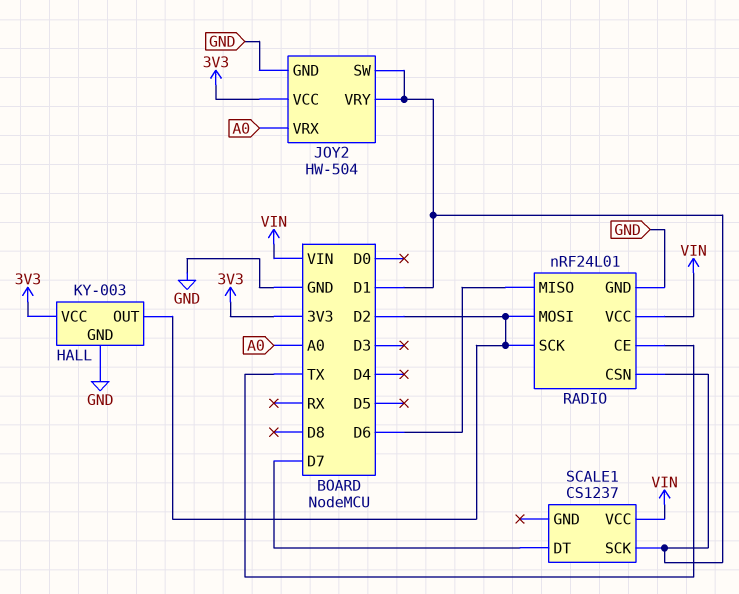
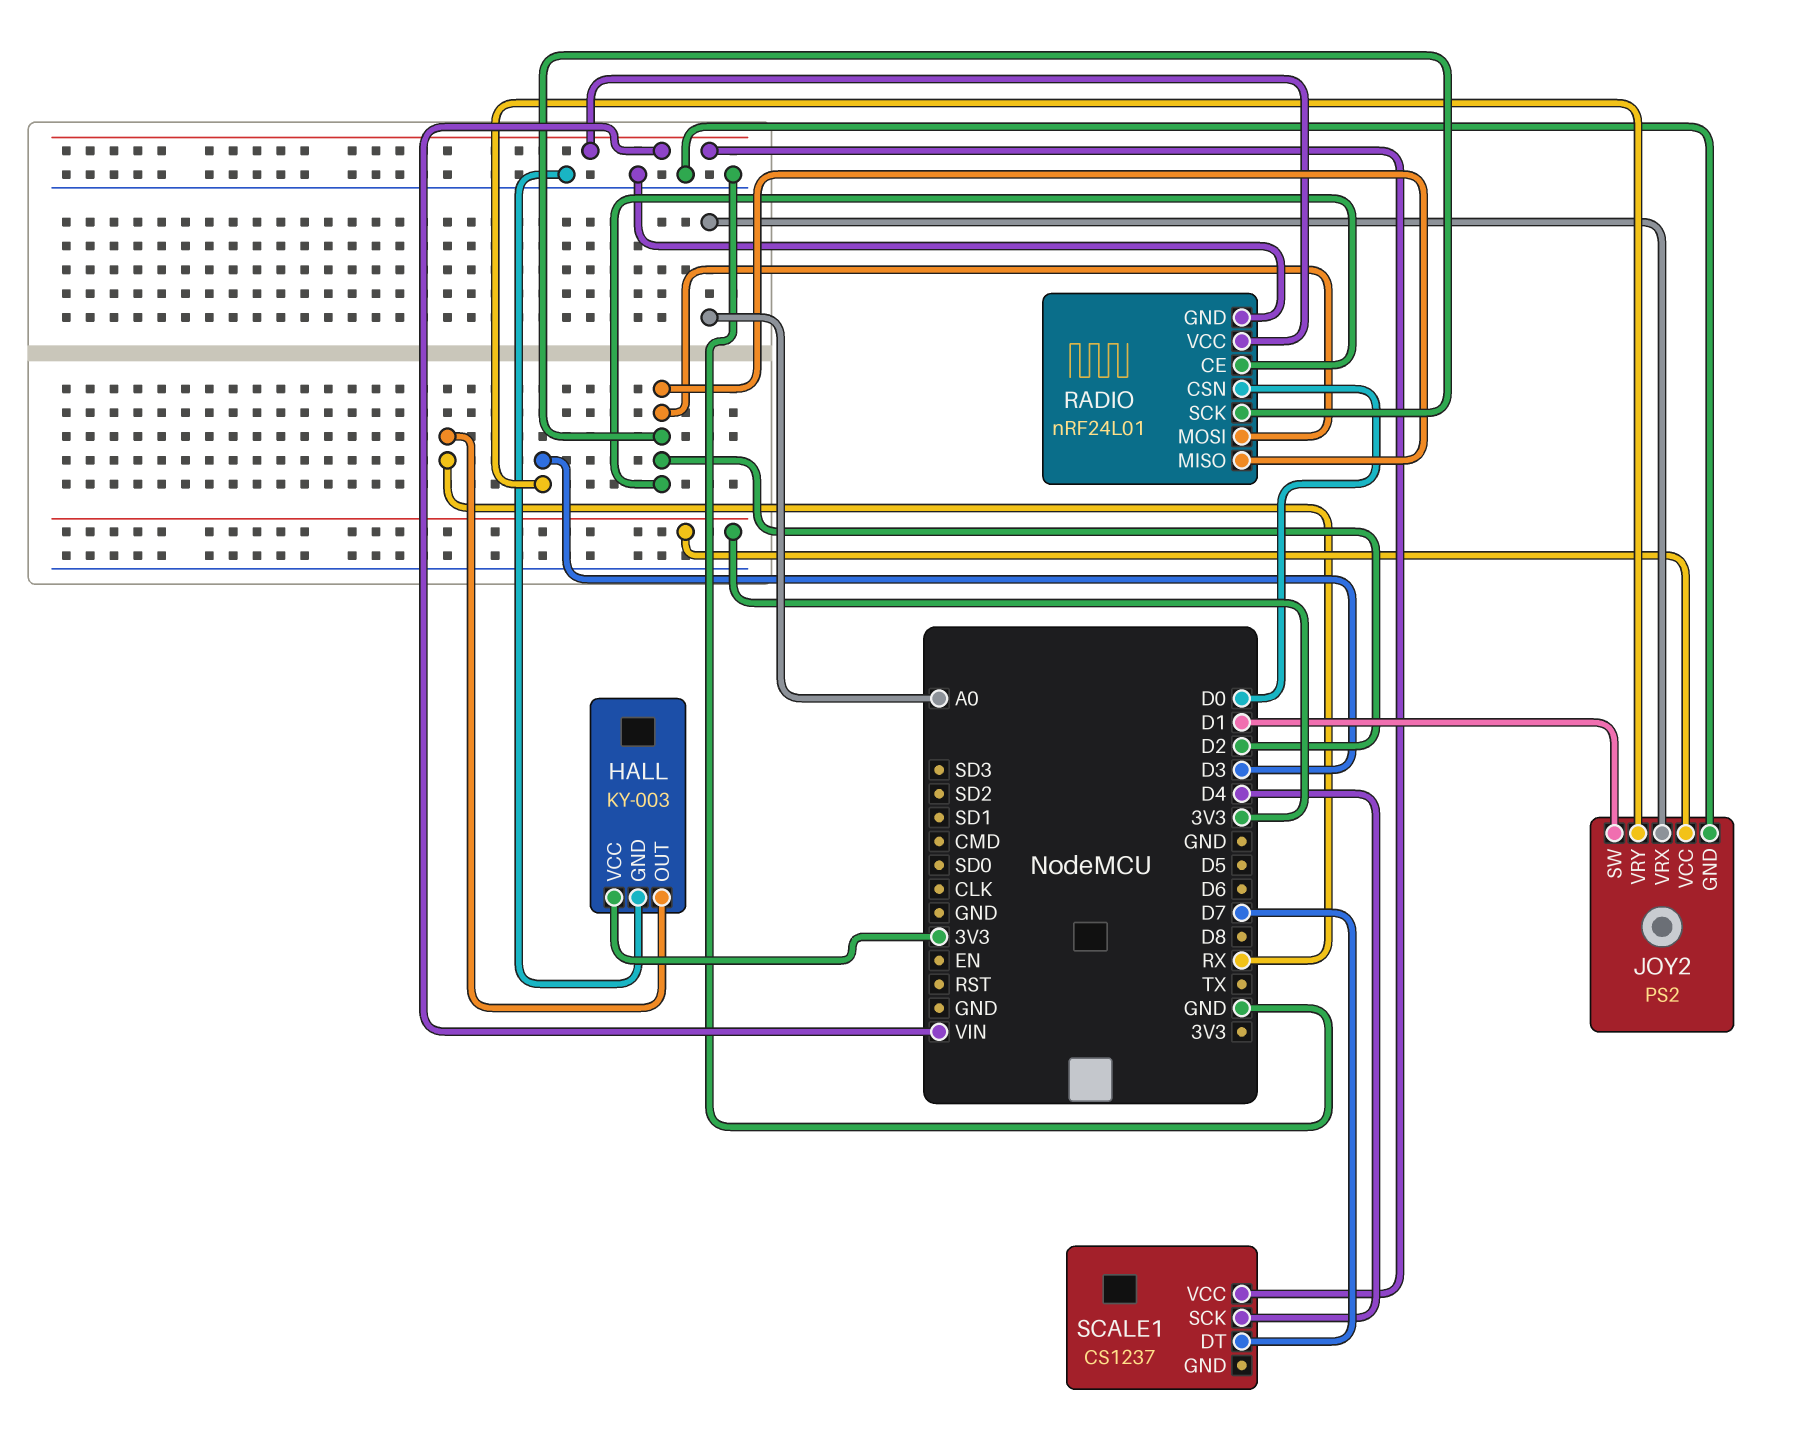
HALL pin OUT: D2 -> RX
JOY2: HW-504 -> PS2
JOY2 pin VRY: D1 -> D3
RADIO pin CE: TX -> D2
RADIO pin CSN: D1 -> D0
RADIO pin MISO: D6 -> D2
SCALE1 pin SCK: D1 -> D4

